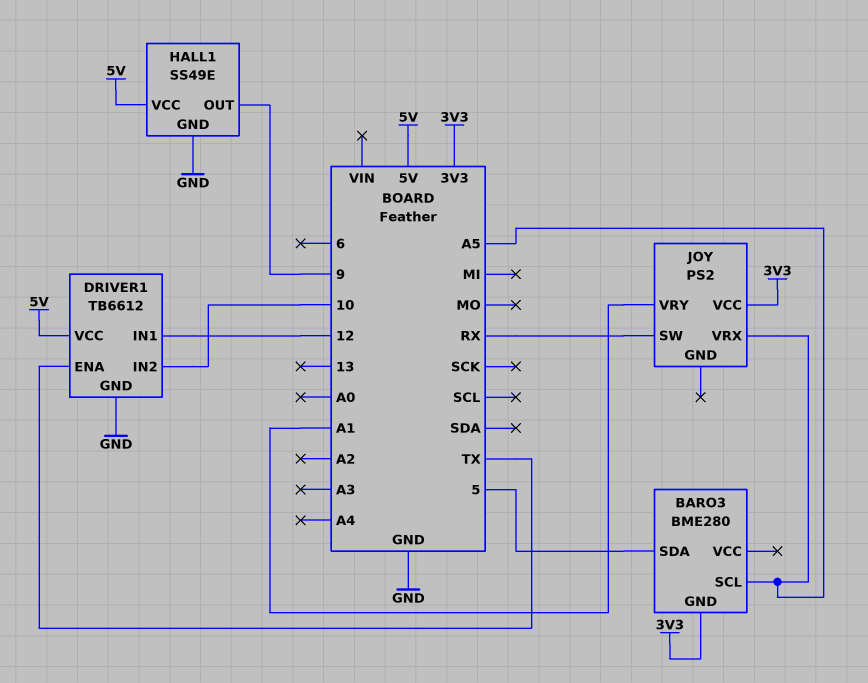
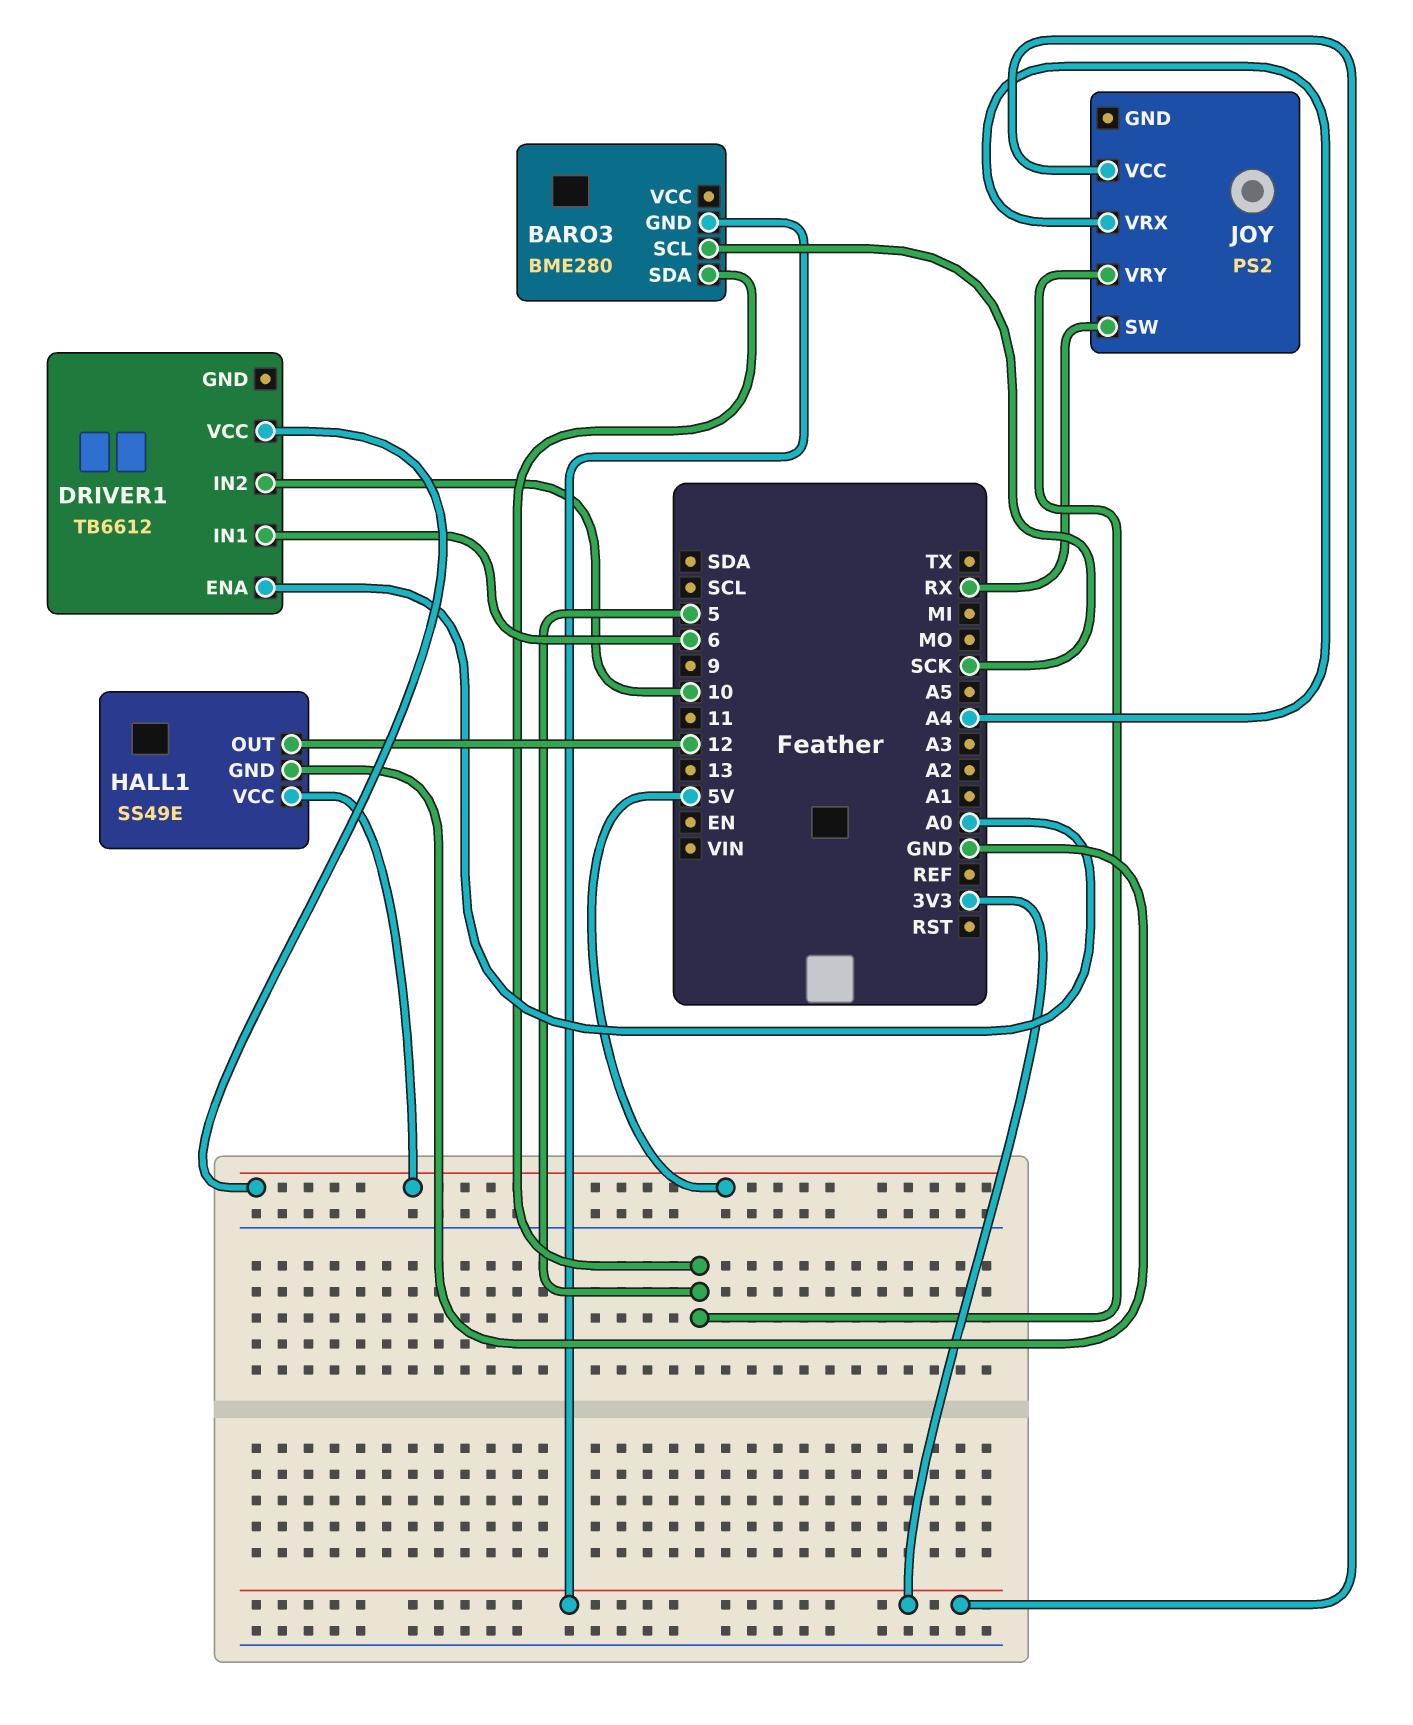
BARO3 pin SCL: A5 -> SCK
DRIVER1 pin ENA: TX -> A0
DRIVER1 pin GND: GND -> none
DRIVER1 pin IN1: 12 -> 6
HALL1 pin OUT: 9 -> 12
JOY pin VRX: A5 -> A4
JOY pin VRY: A1 -> 5

